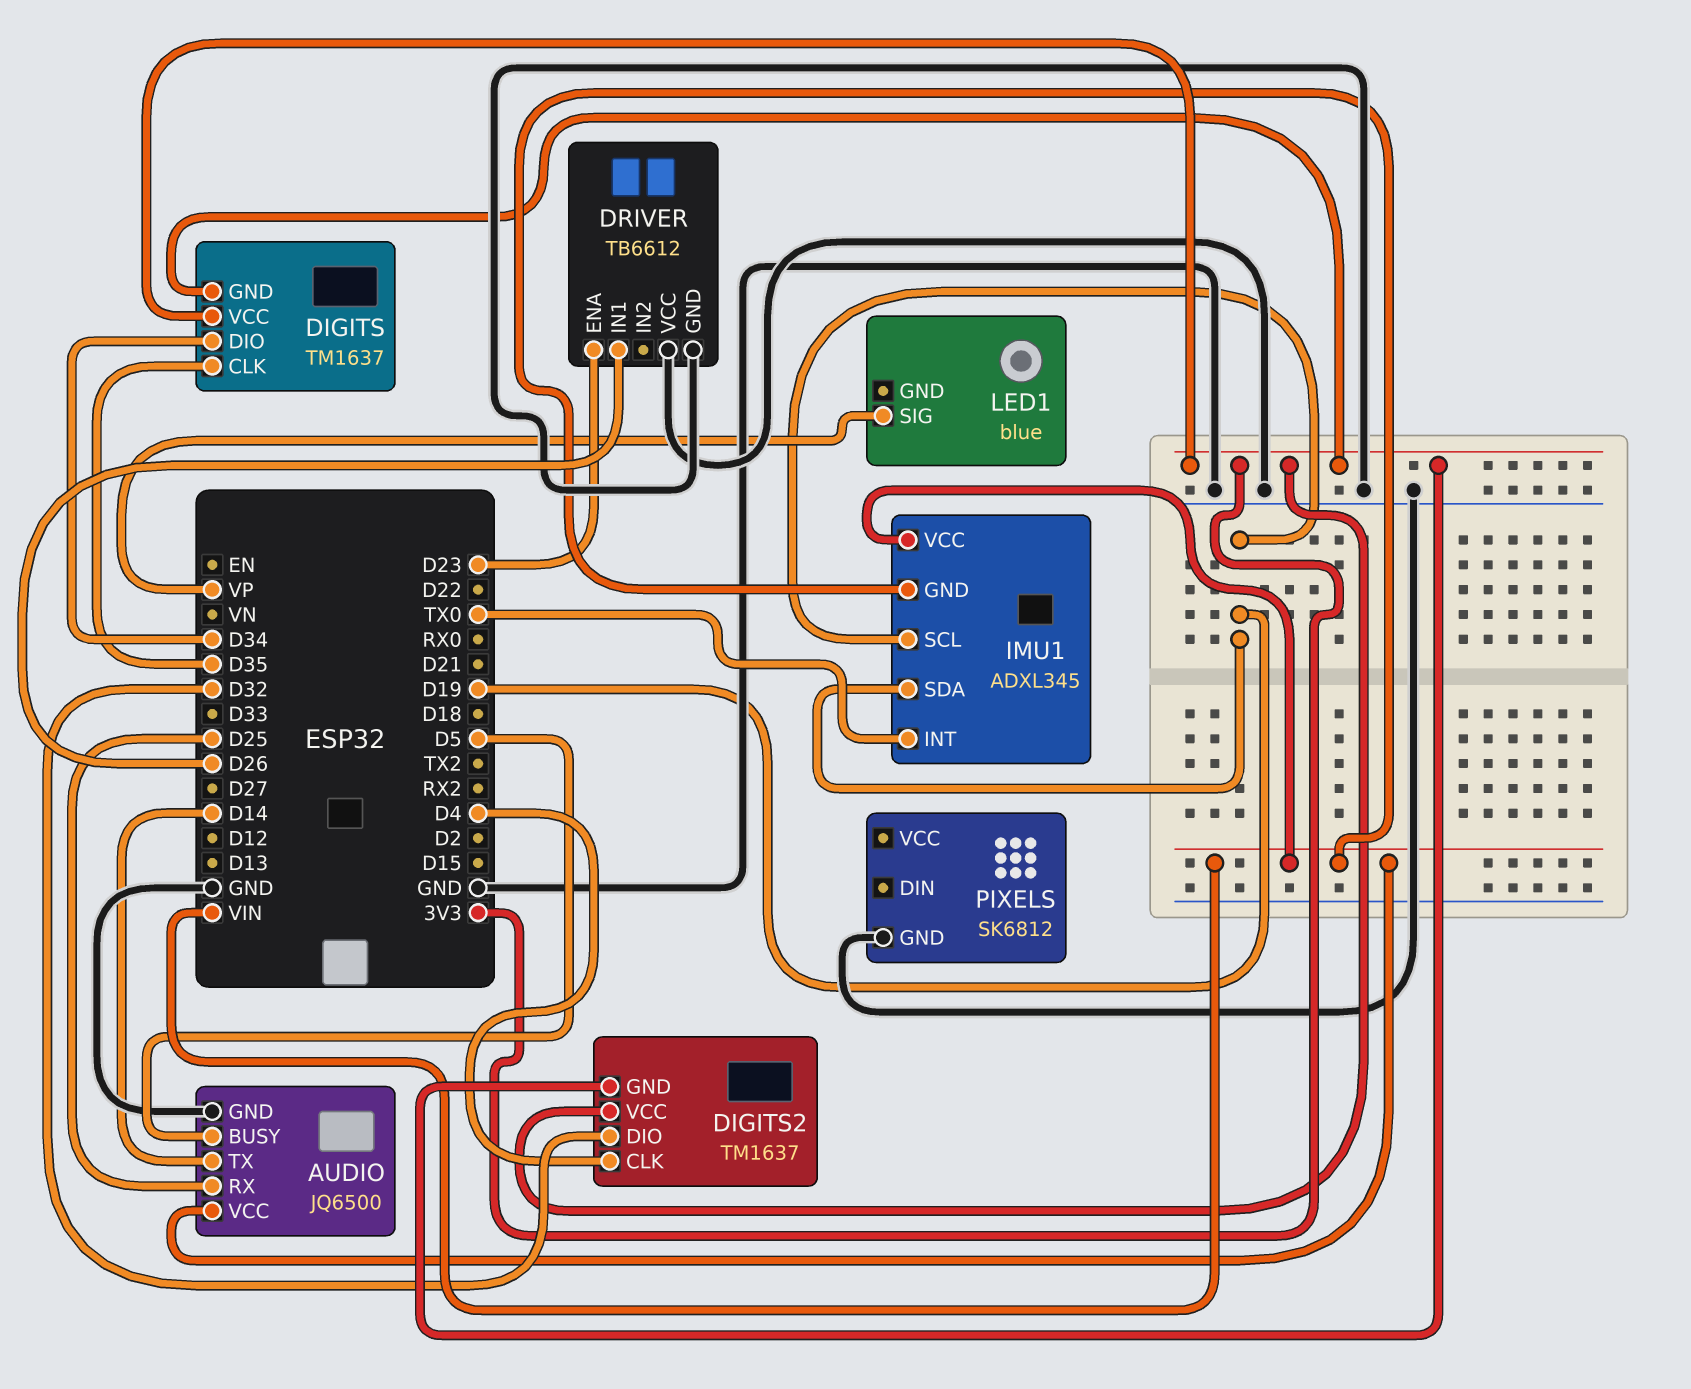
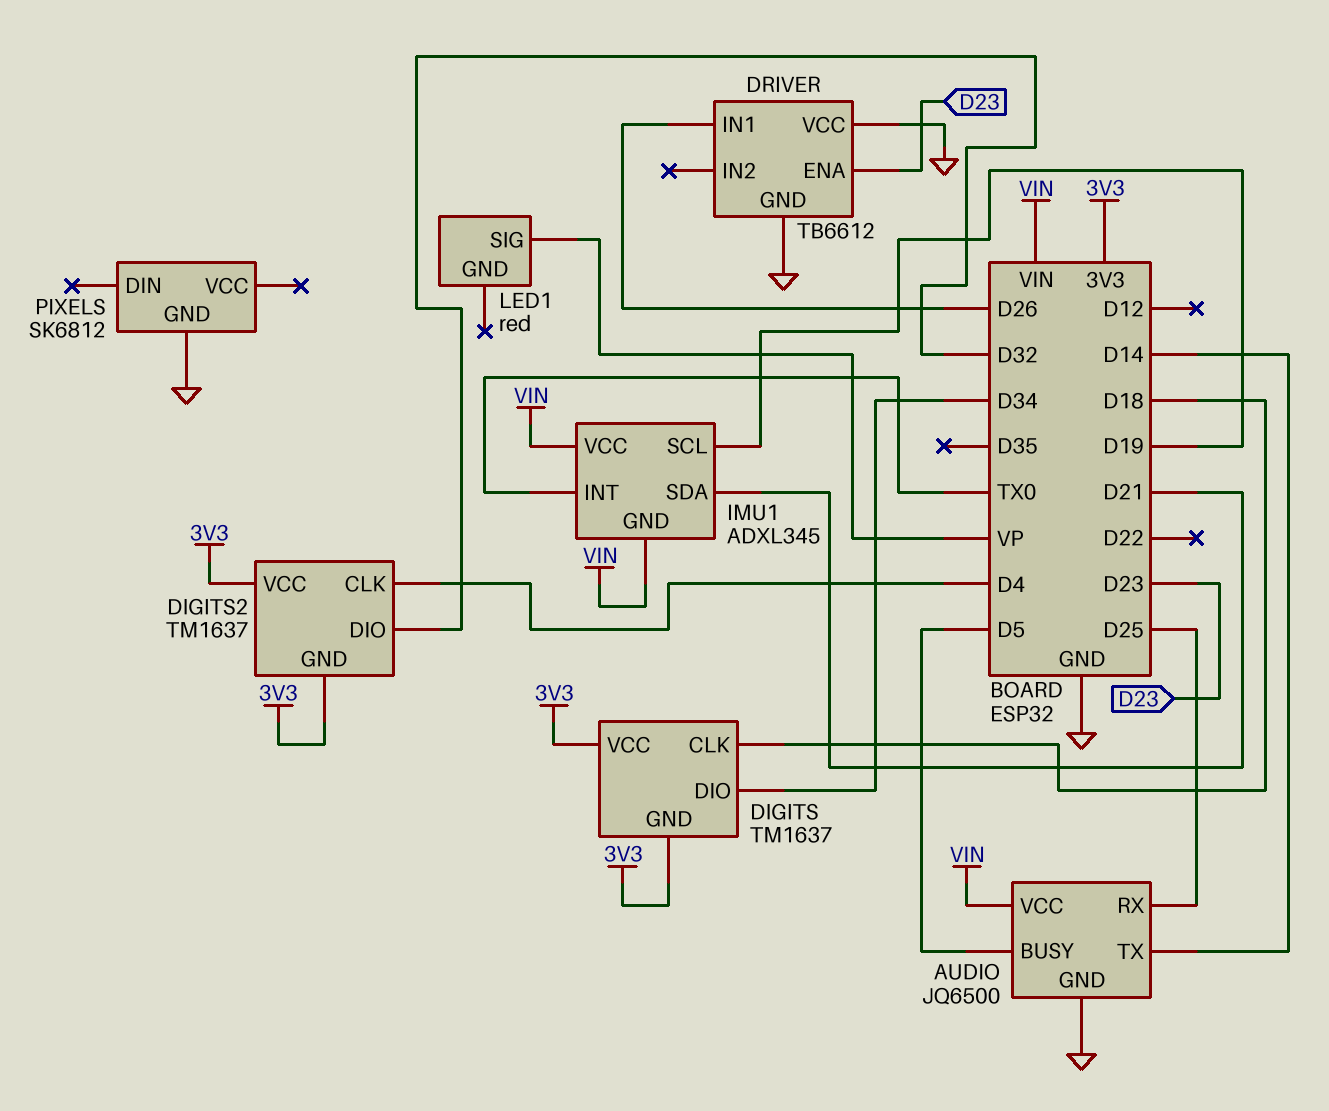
DIGITS pin CLK: D35 -> D18
IMU1 pin SDA: D19 -> D21
LED1: blue -> red

